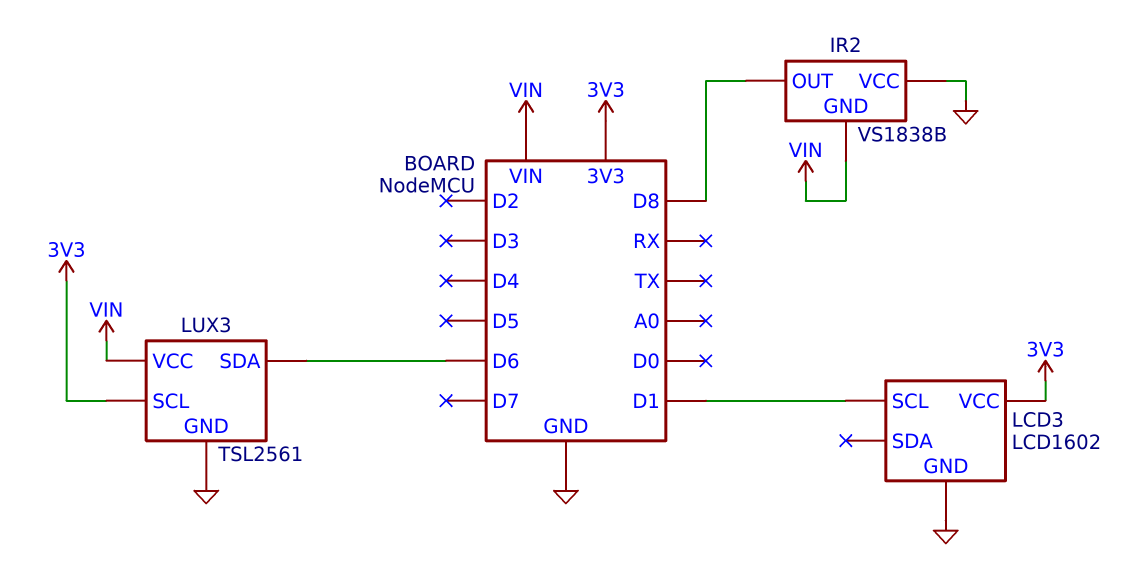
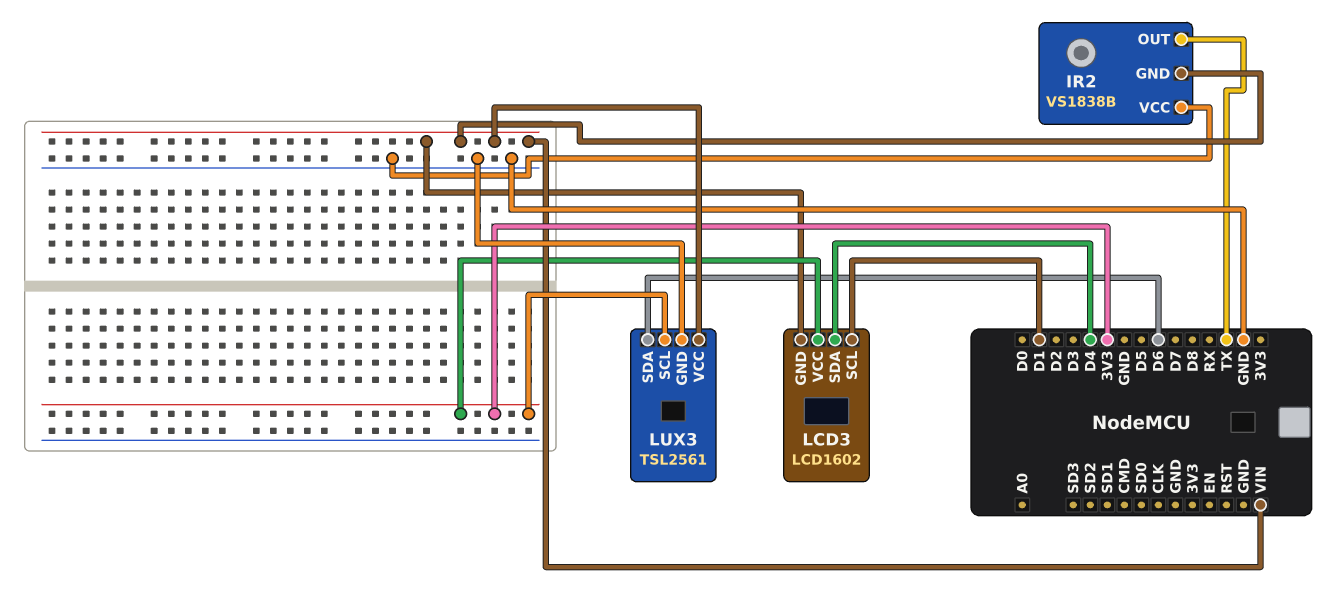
IR2 pin OUT: D8 -> TX
LCD3 pin GND: GND -> VIN
LCD3 pin SDA: none -> D4

